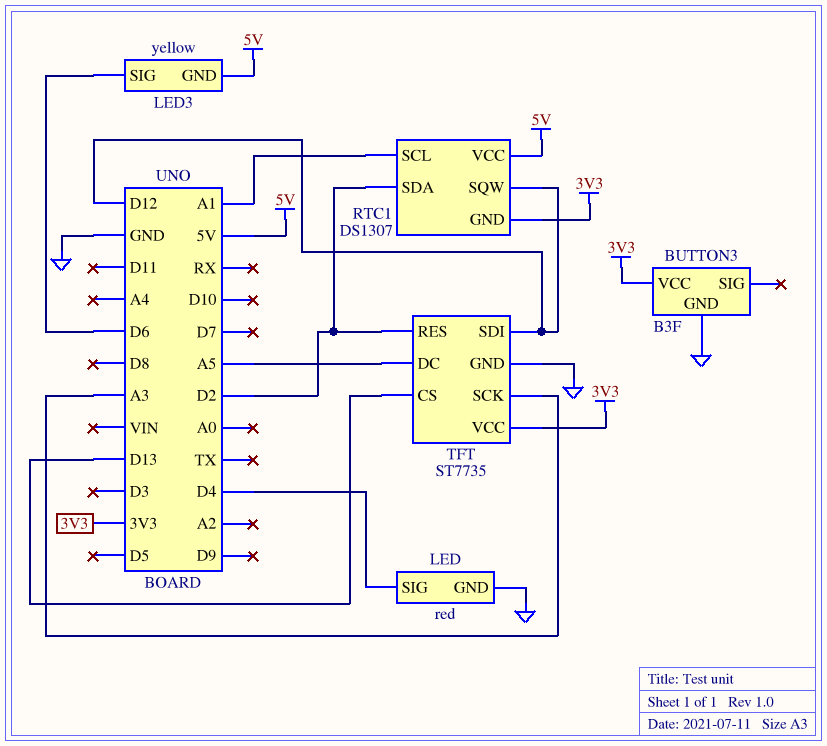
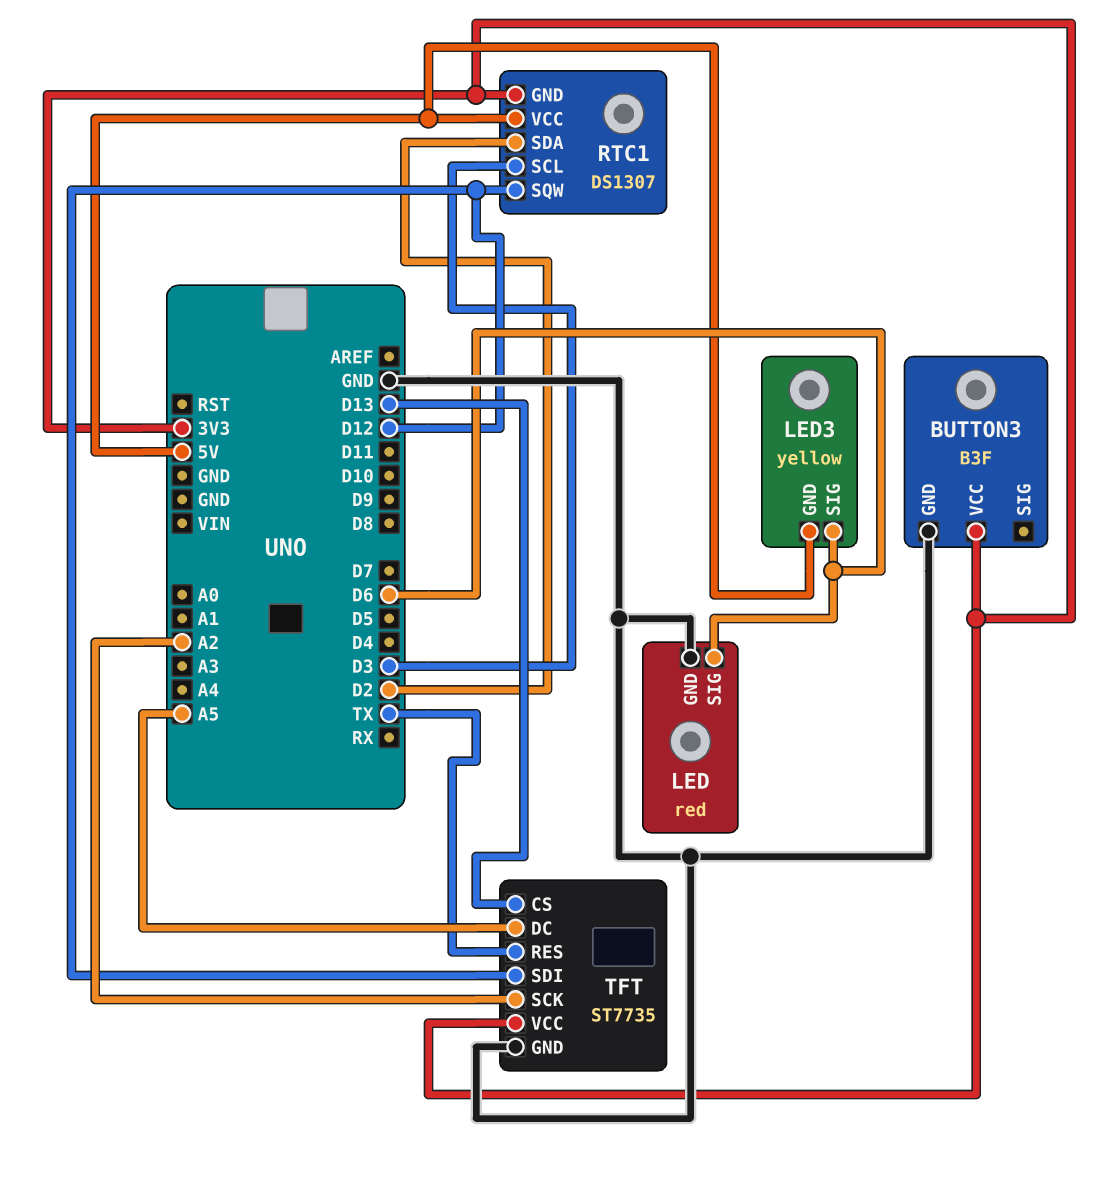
LED pin SIG: D4 -> D6
RTC1 pin SCL: A1 -> D3
TFT pin RES: D2 -> TX
TFT pin SCK: A3 -> A2

